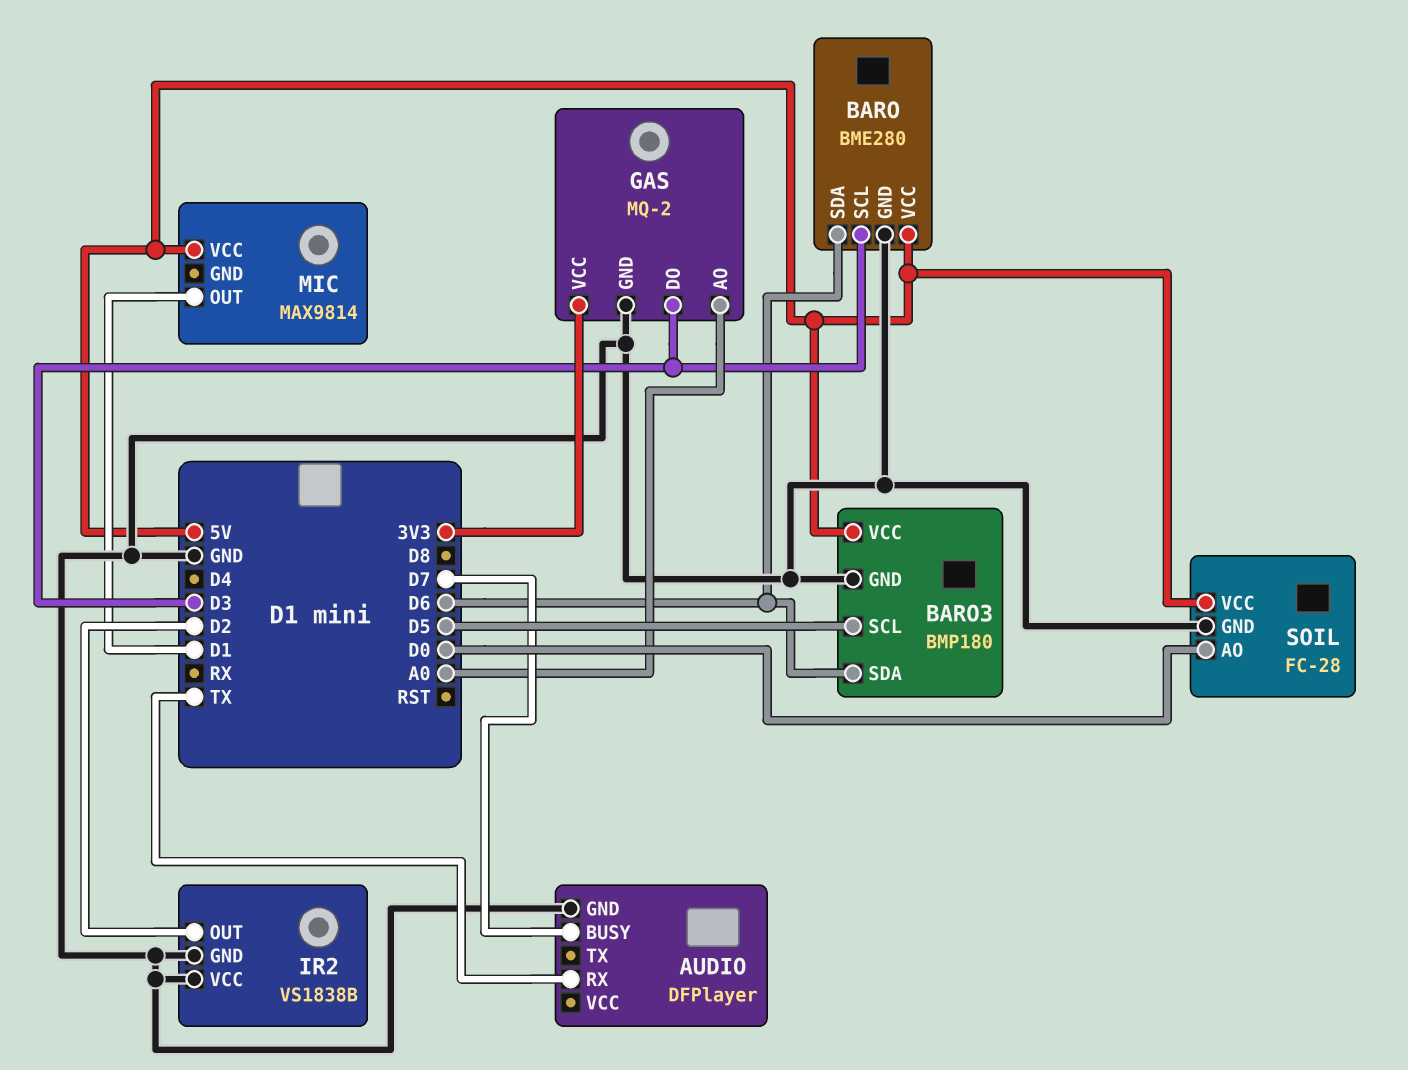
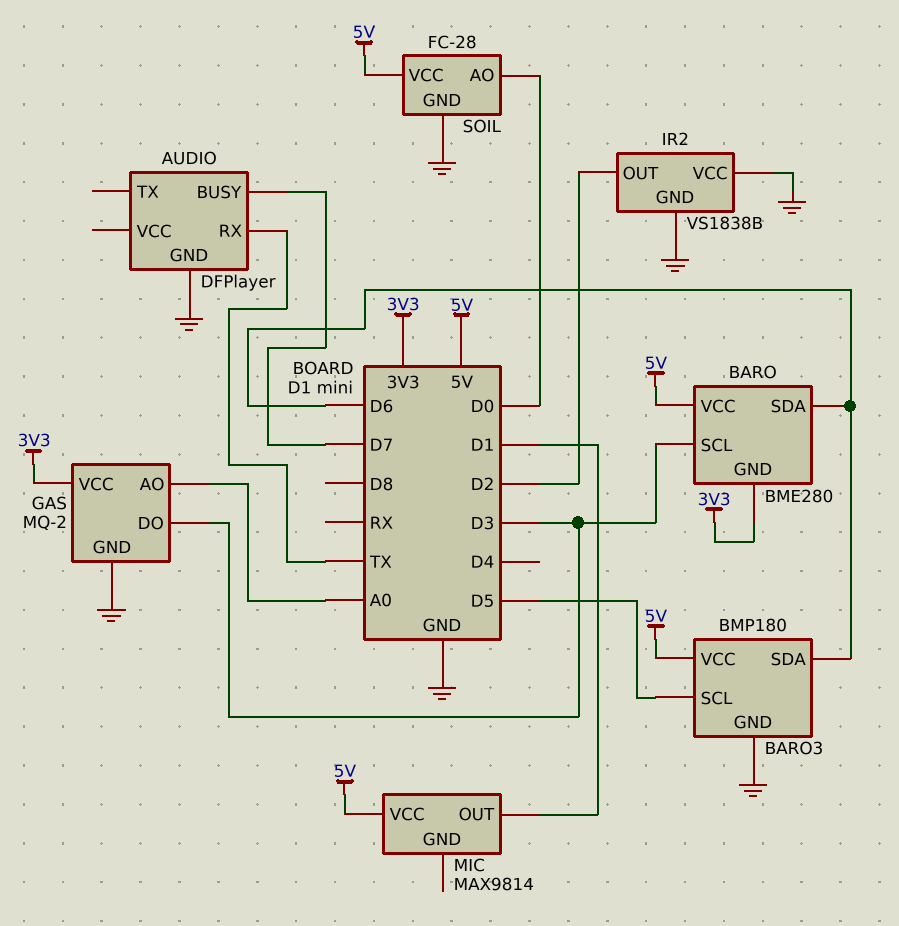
BARO pin GND: GND -> 3V3

